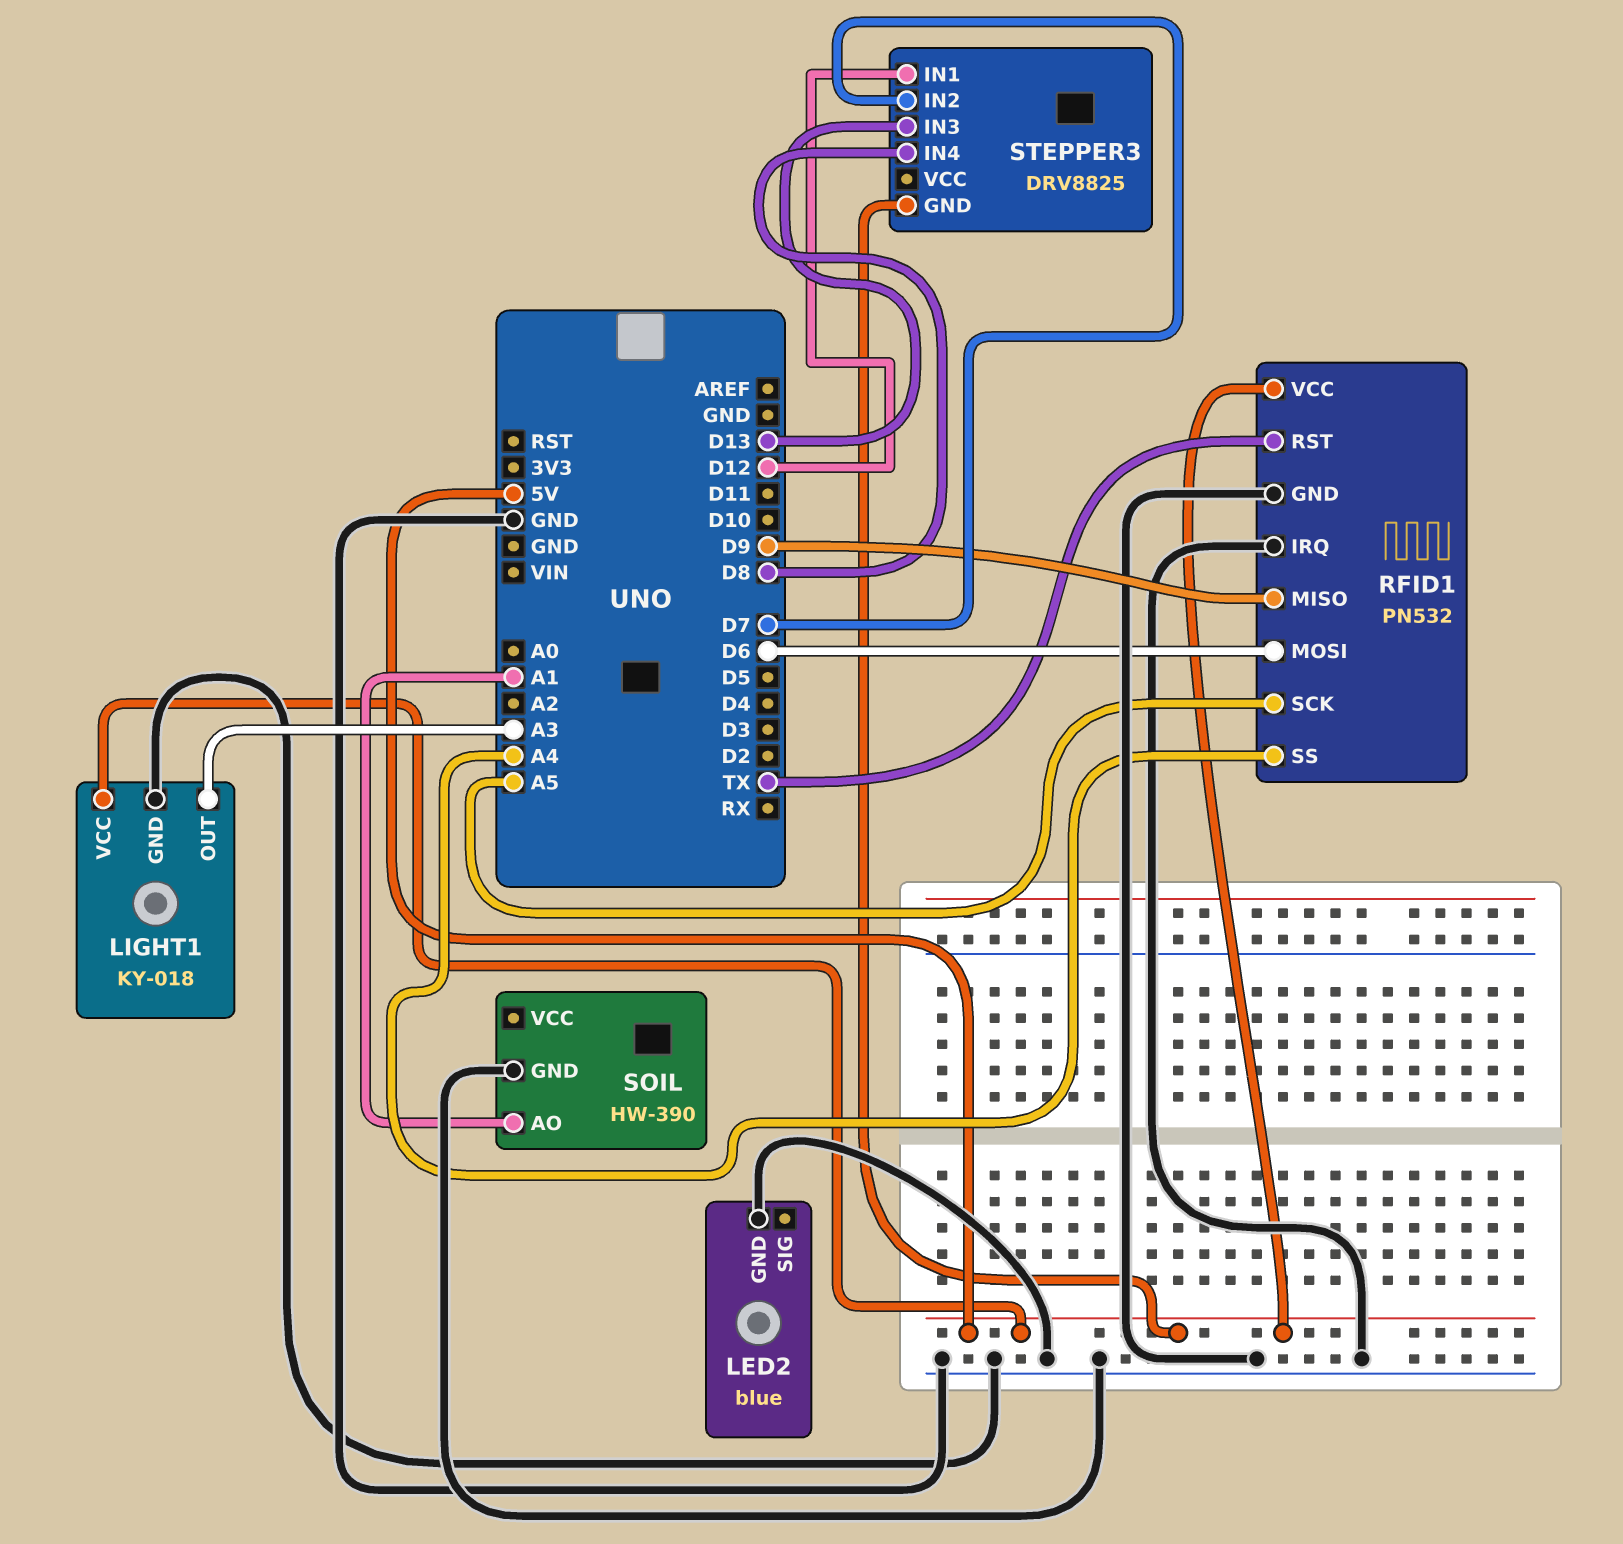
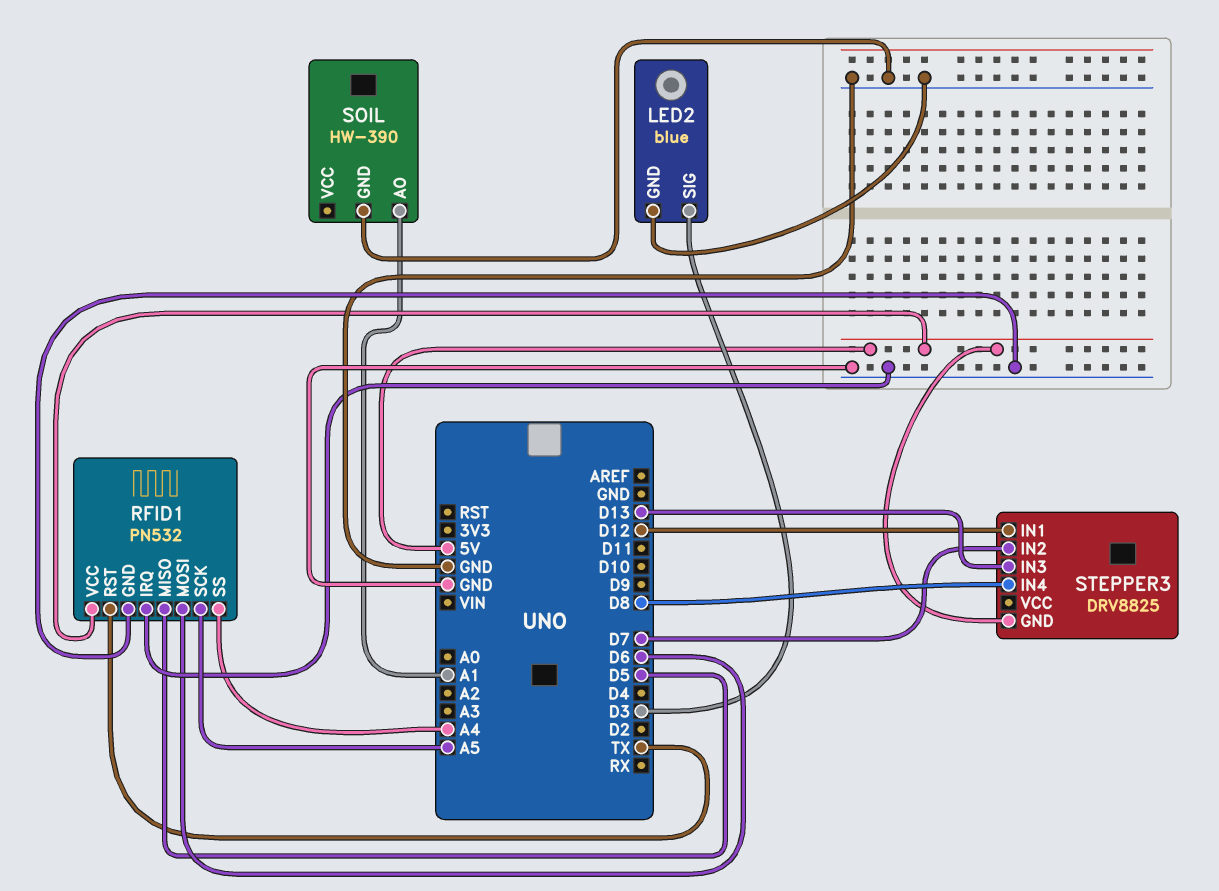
LED2 pin SIG: none -> D3
LIGHT1: KY-018 -> none
LIGHT1 pin GND: GND -> none
LIGHT1 pin OUT: A3 -> none
LIGHT1 pin VCC: 5V -> none
RFID1 pin MISO: D9 -> D5

